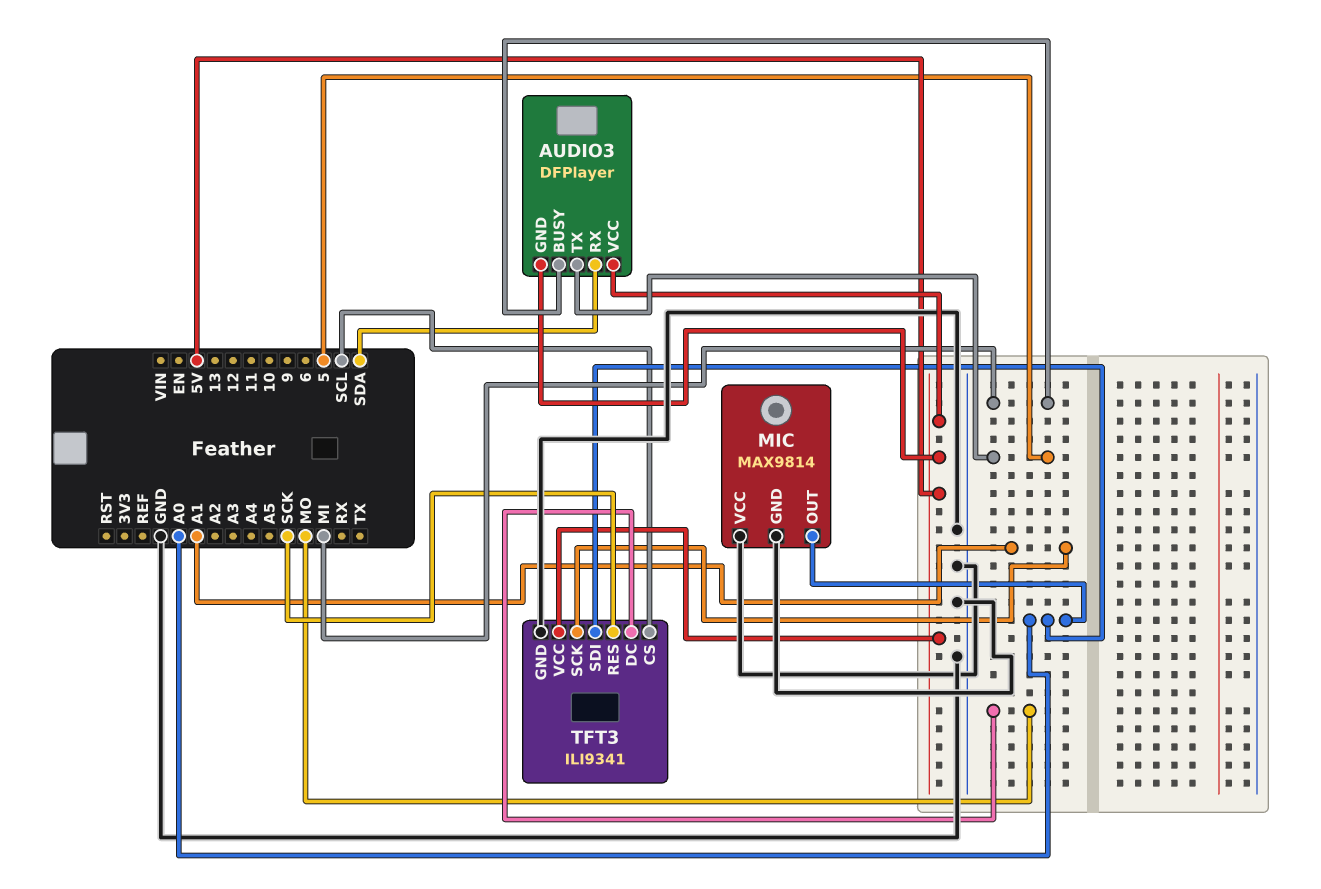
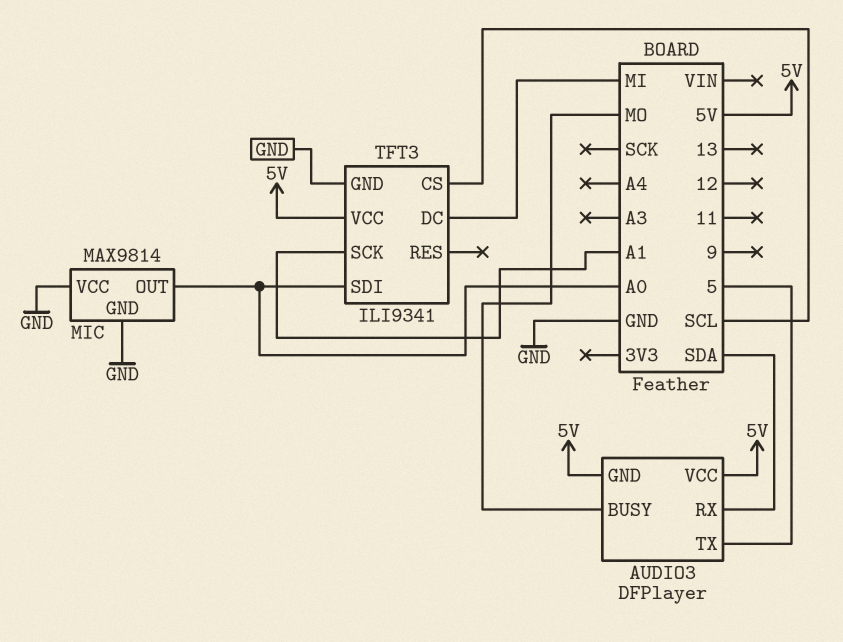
AUDIO3 pin BUSY: MI -> MO
TFT3 pin DC: MO -> MI
TFT3 pin RES: SCK -> none

